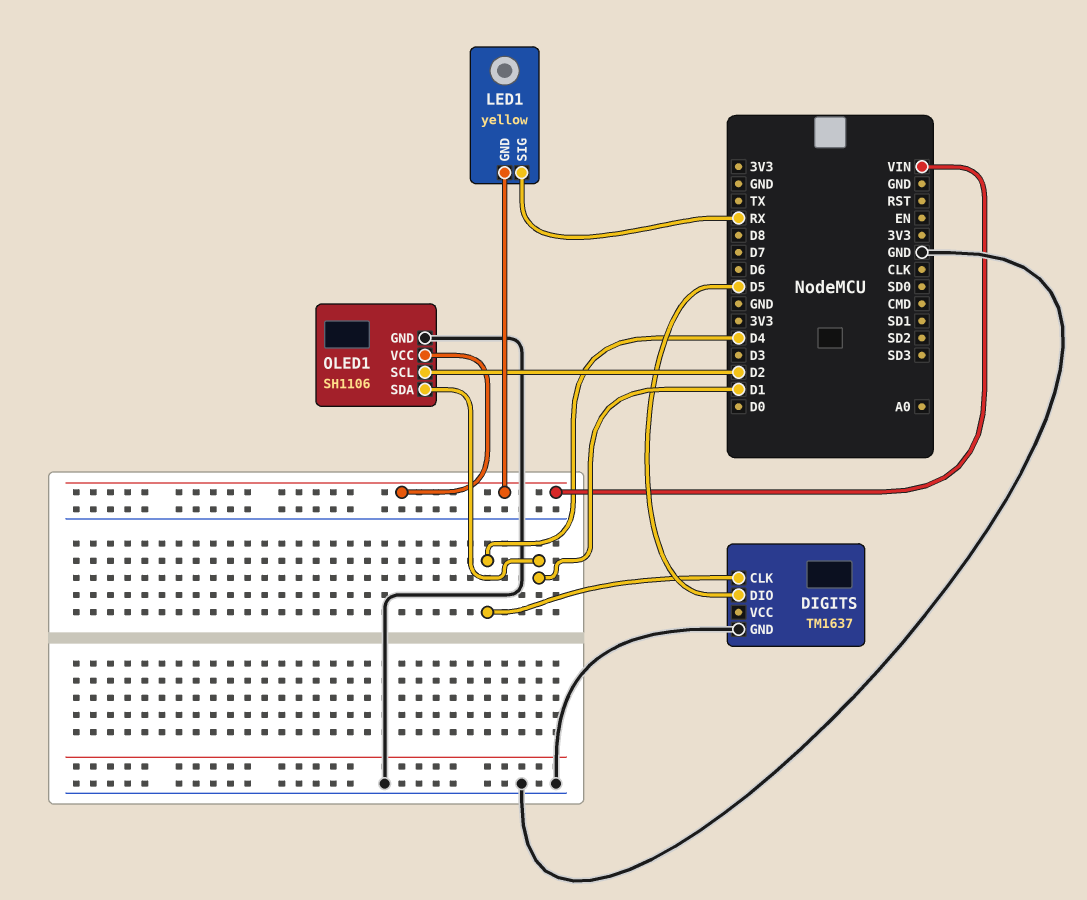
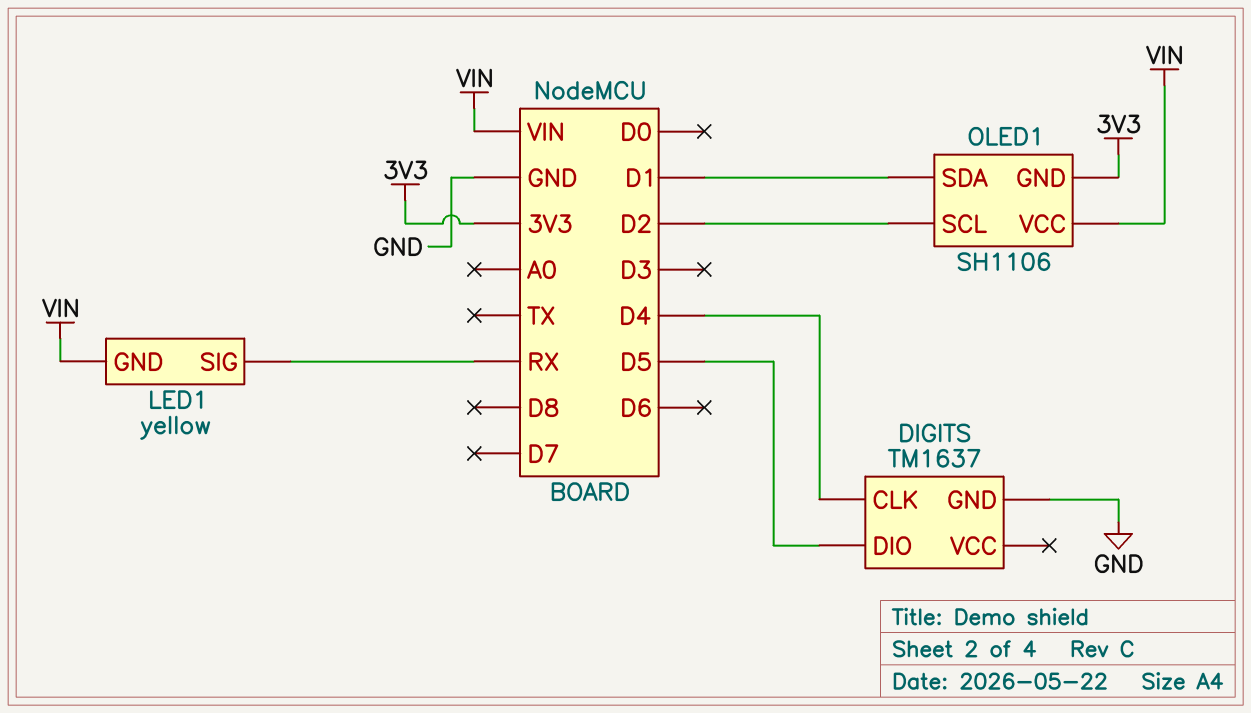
OLED1 pin GND: GND -> 3V3

